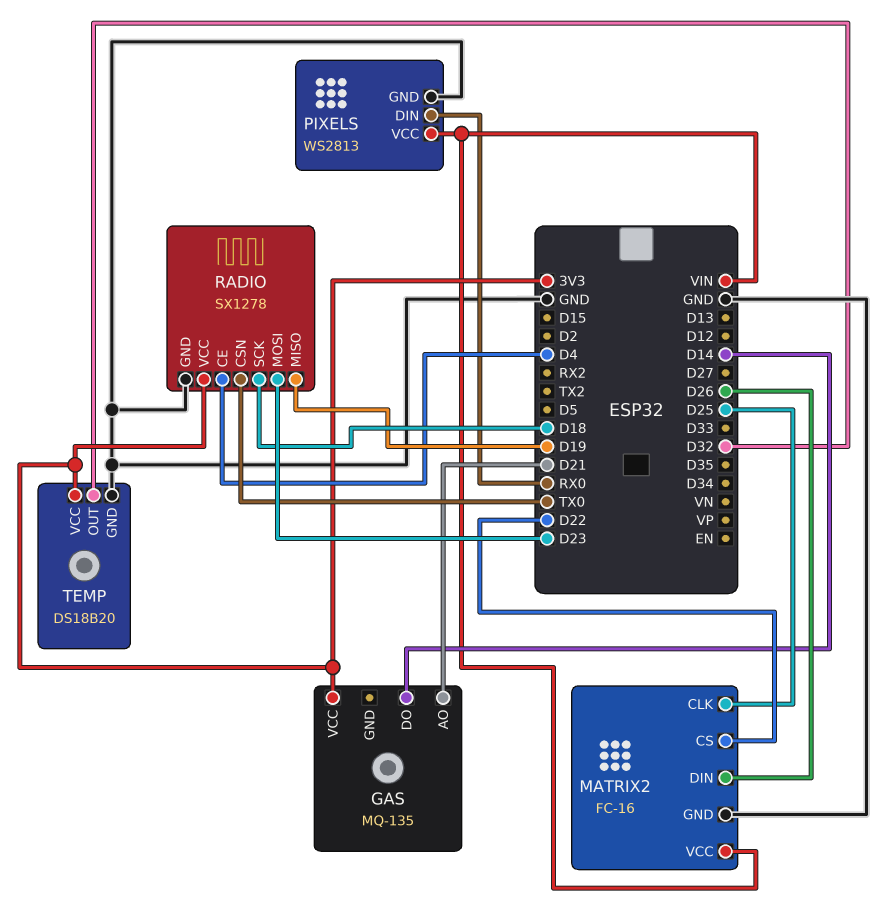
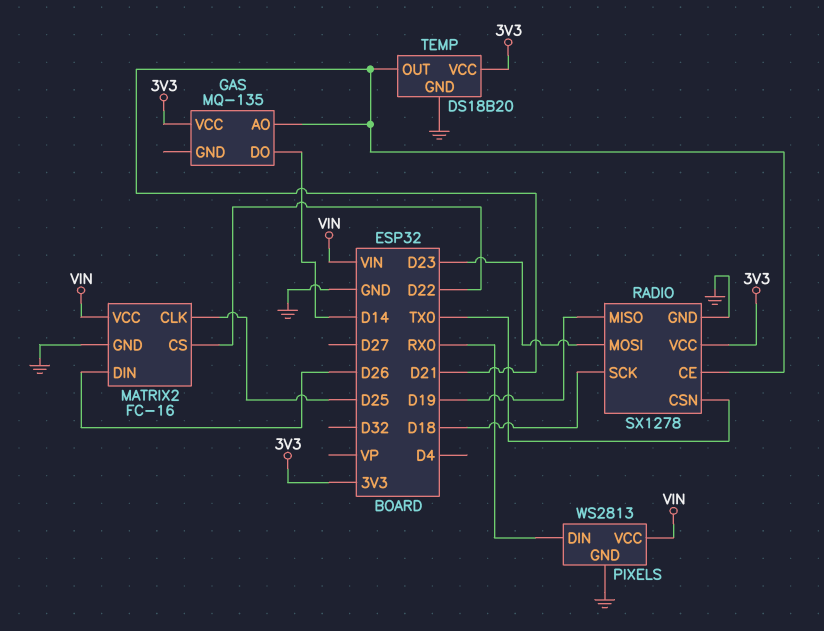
RADIO pin CE: D4 -> D21
TEMP pin OUT: D32 -> D21

